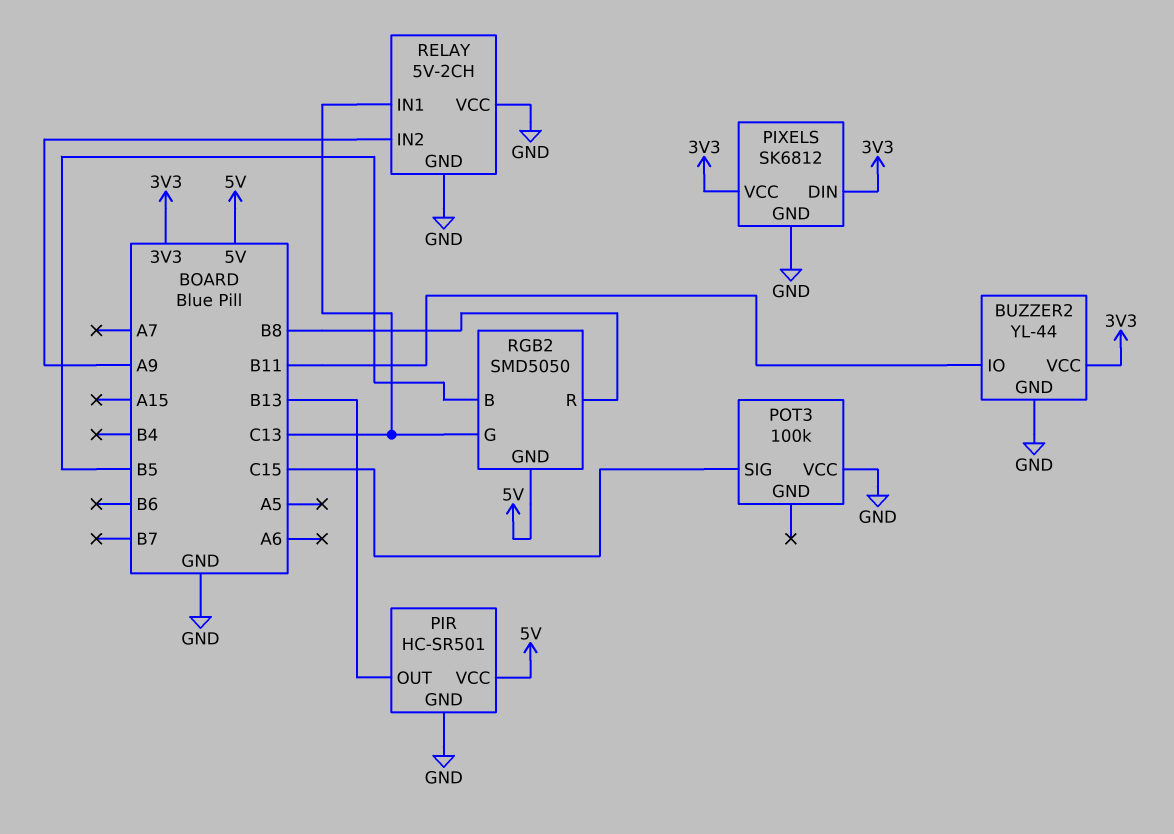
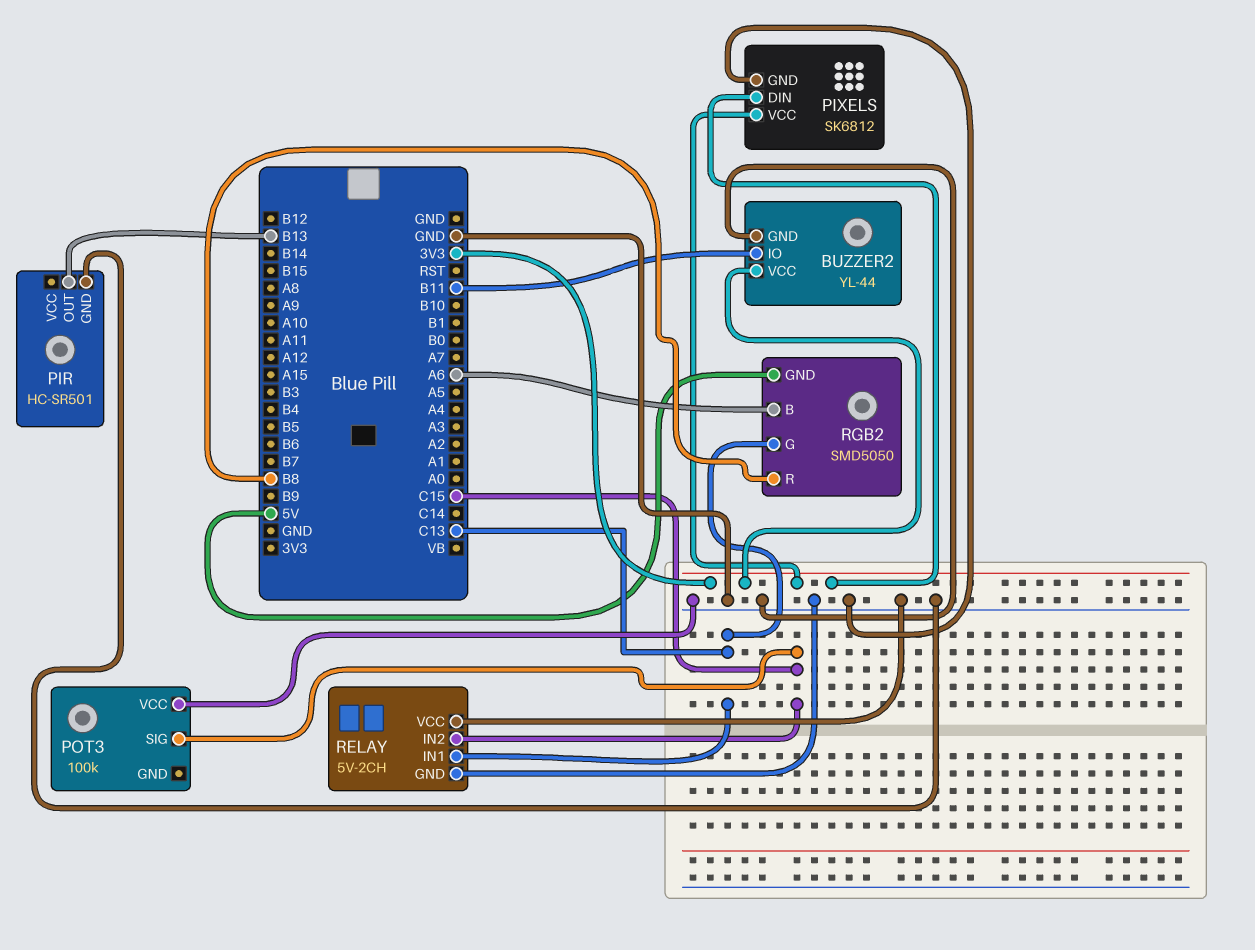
PIR pin VCC: 5V -> none
RELAY pin IN2: A9 -> C15
RGB2 pin B: B5 -> A6

